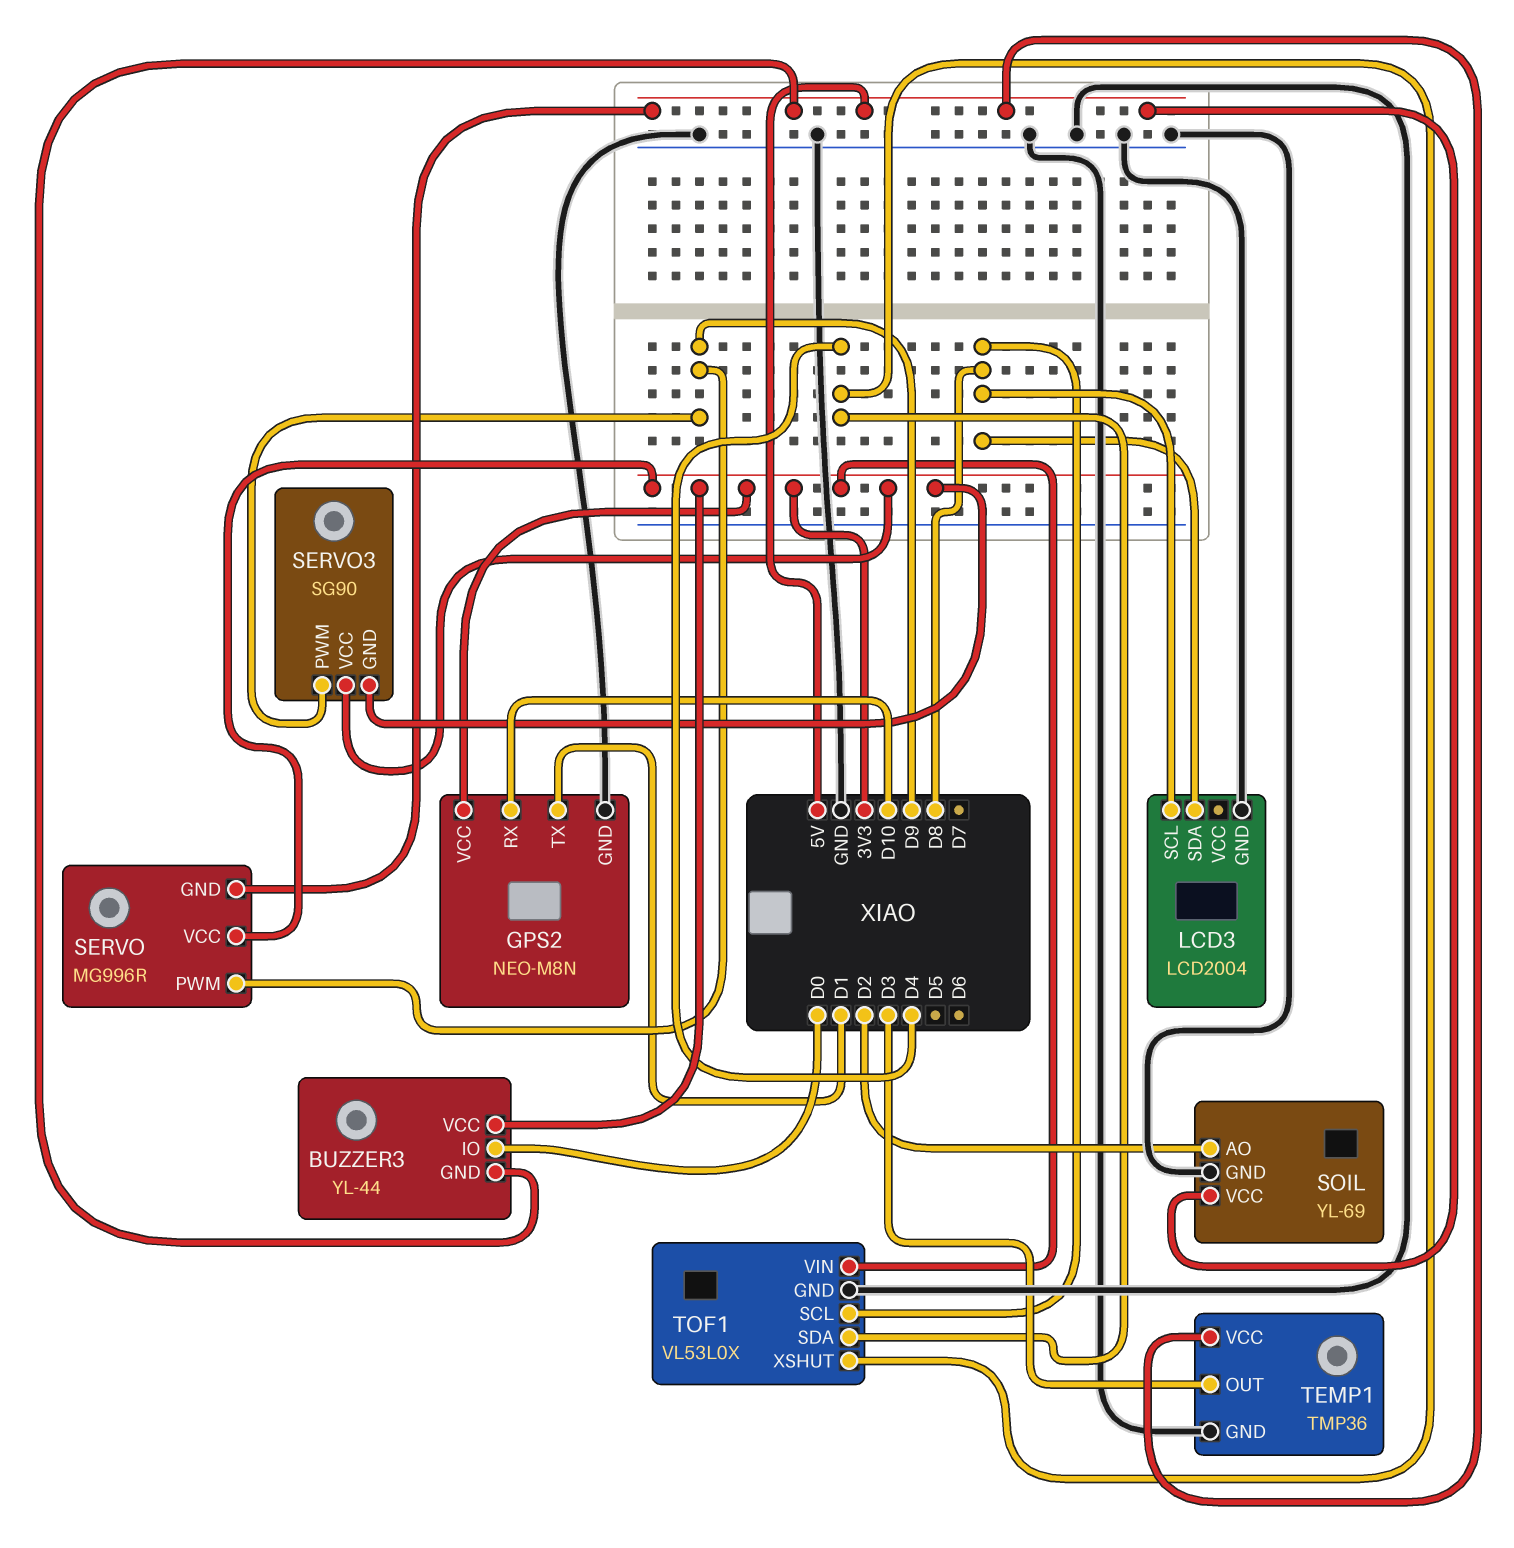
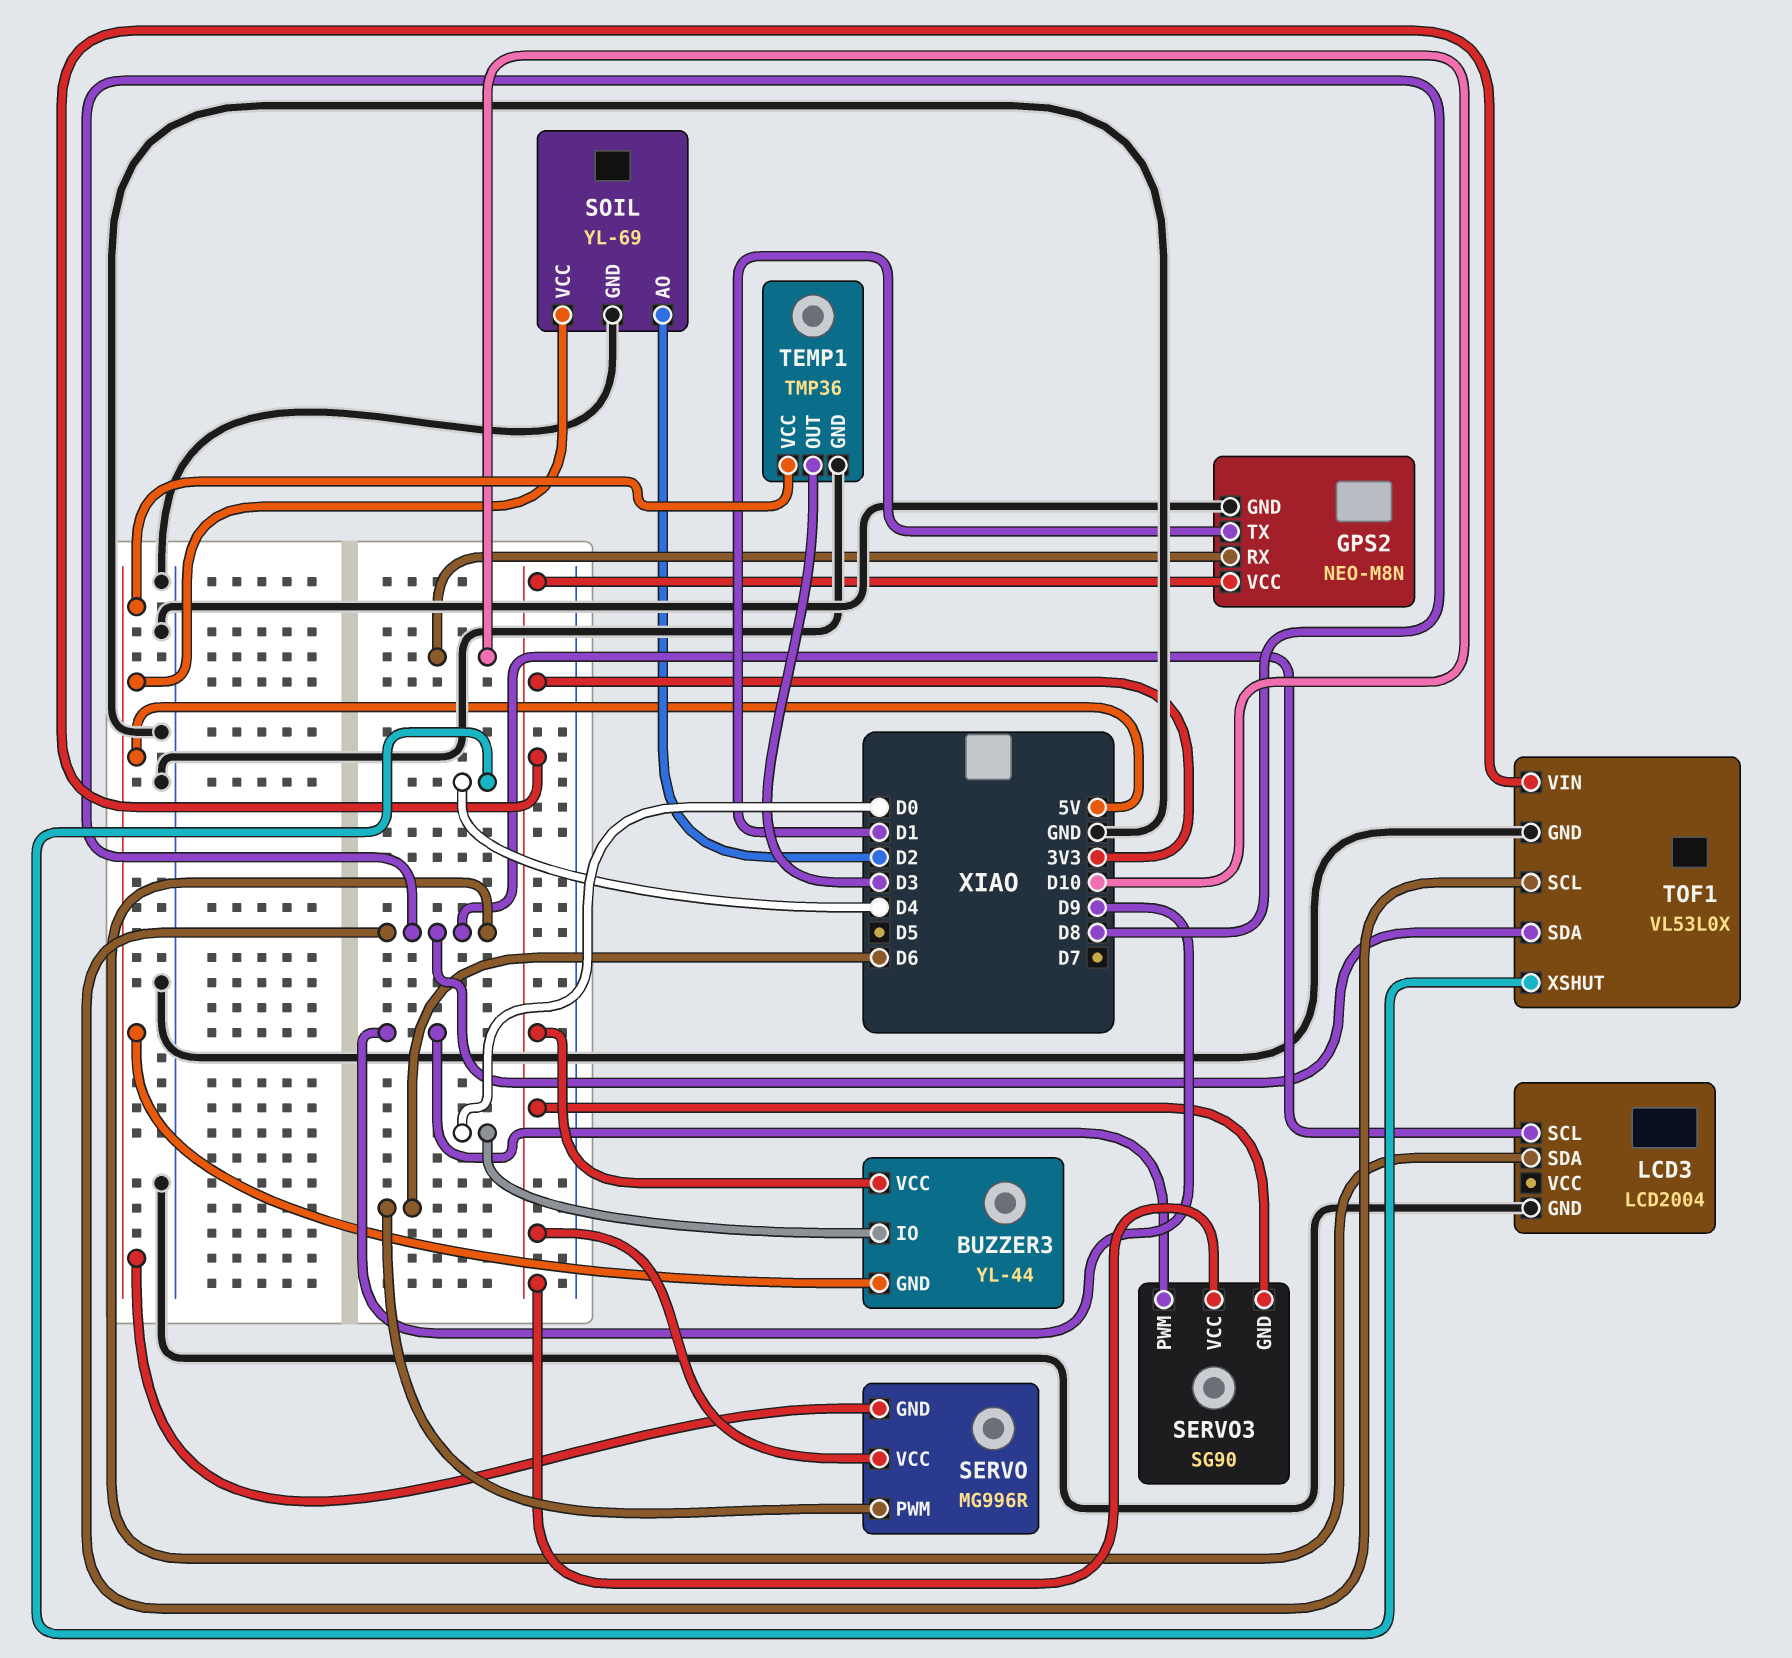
SERVO pin PWM: D9 -> D6
TOF1 pin SDA: D4 -> D8

